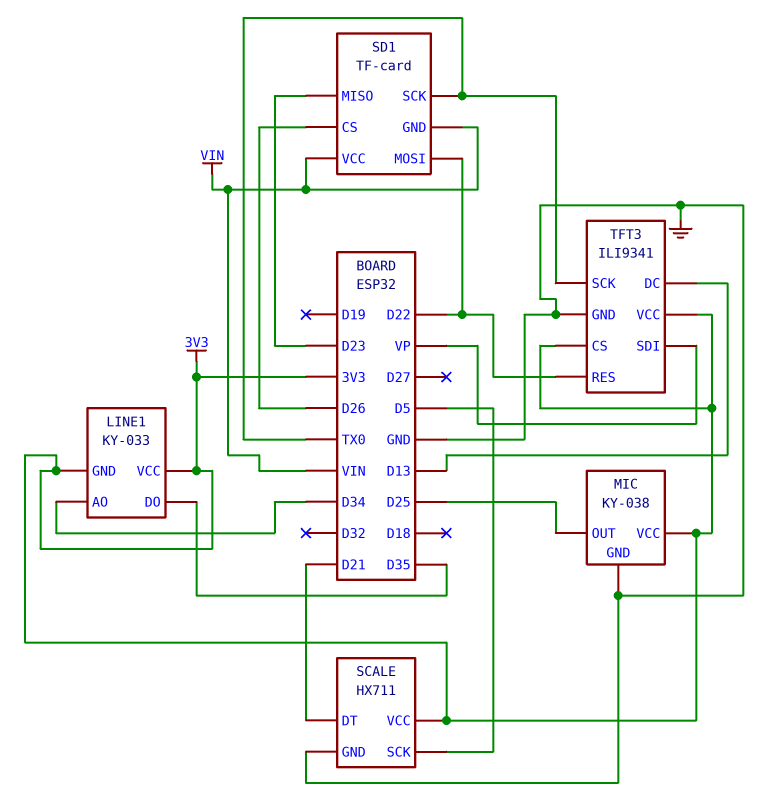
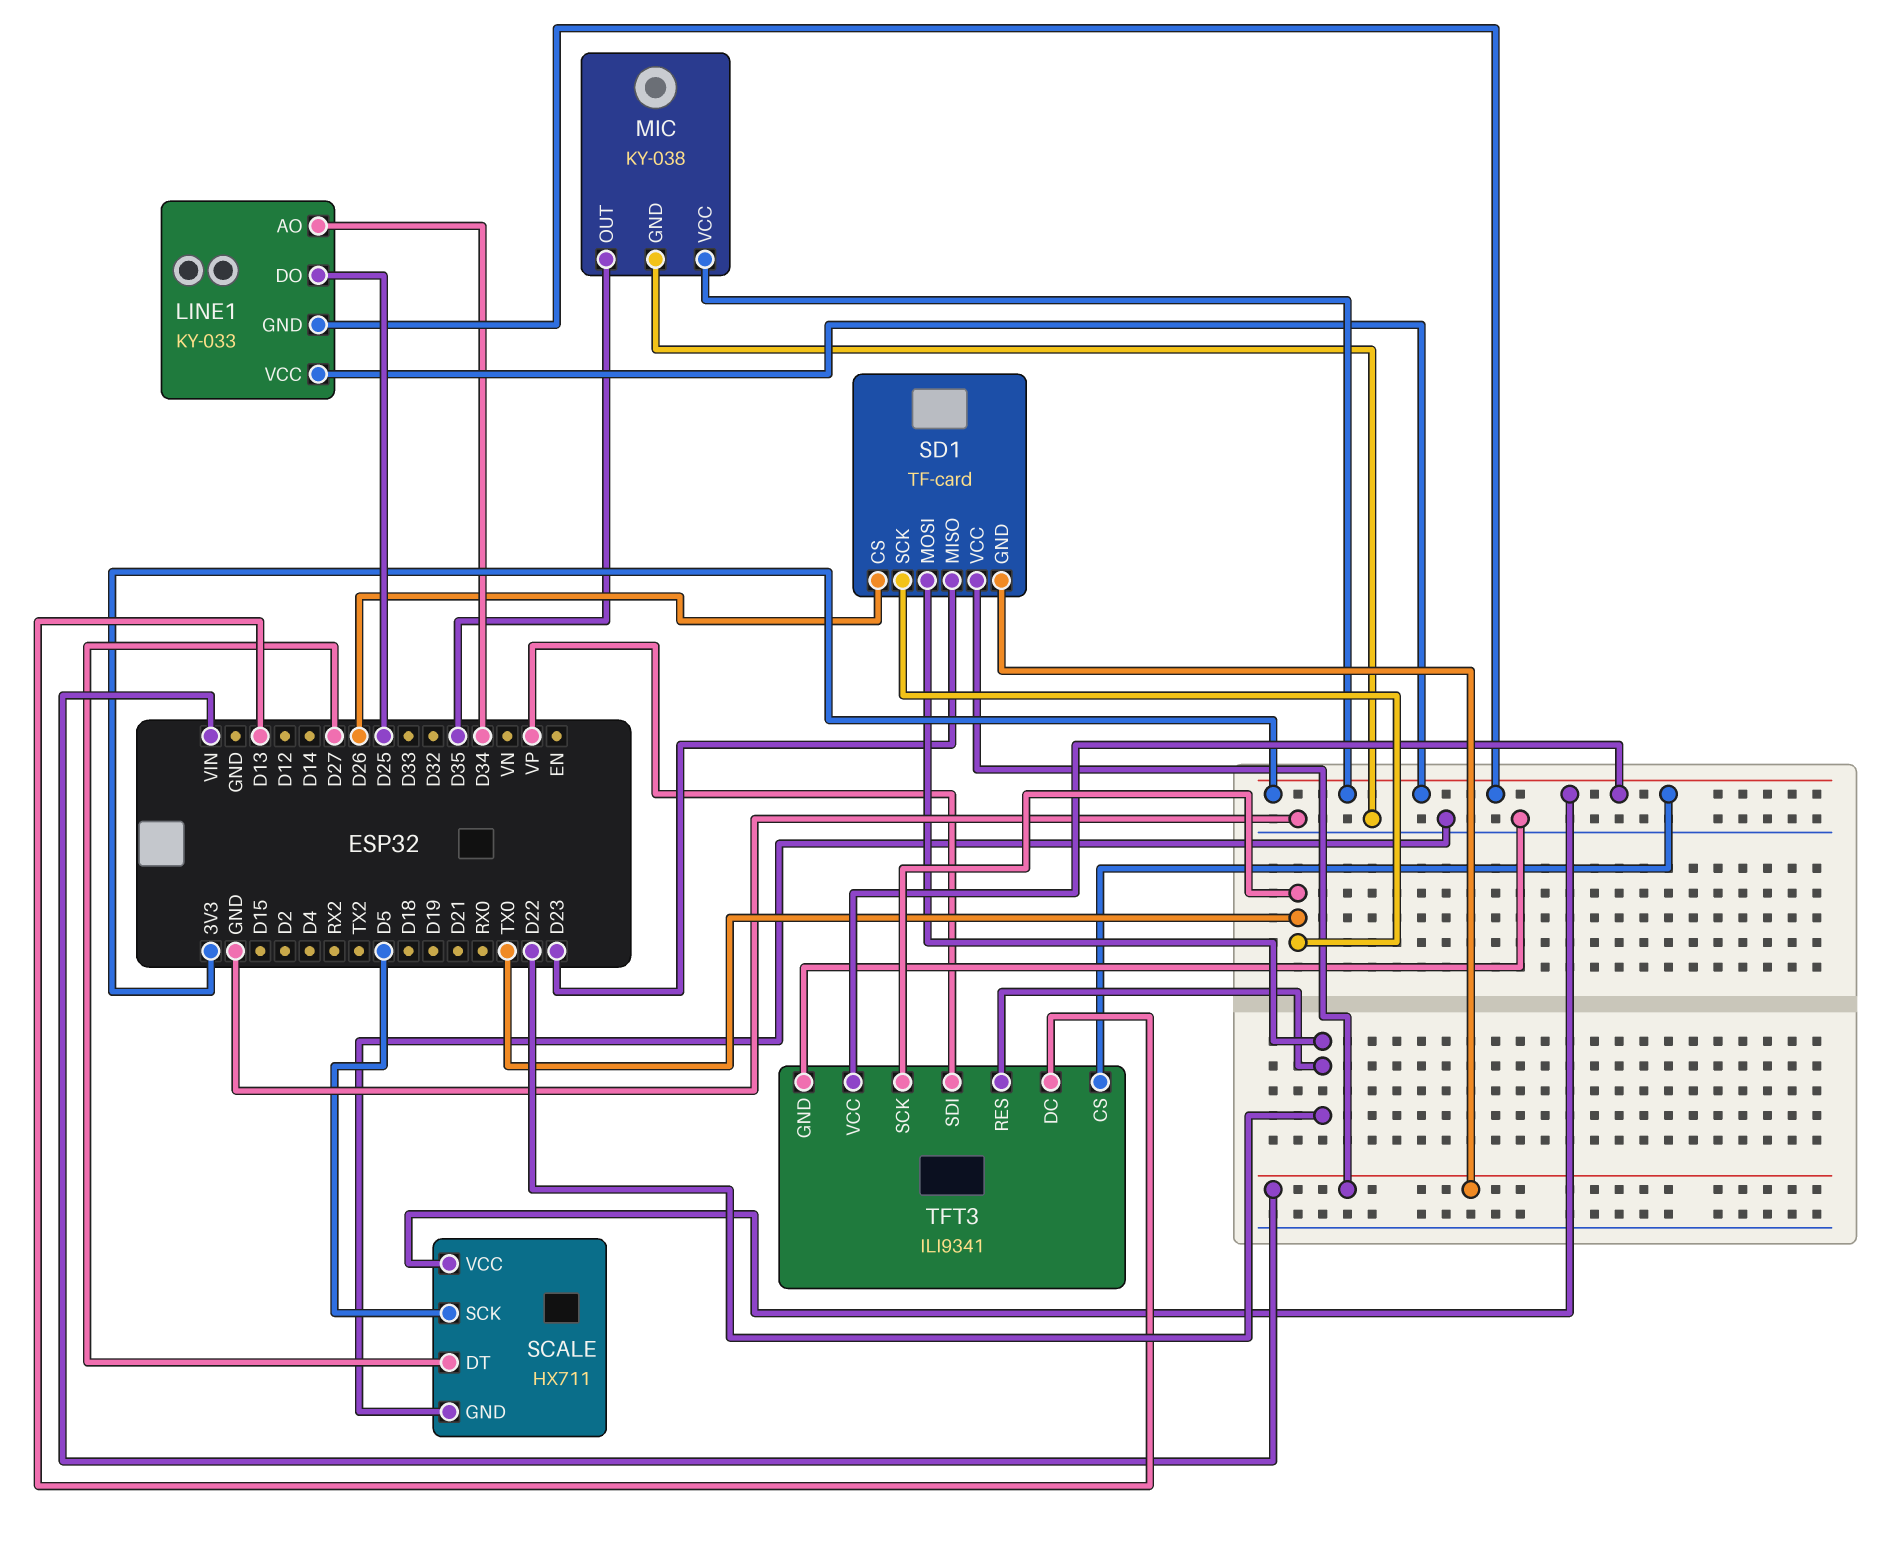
LINE1 pin DO: D35 -> D25
MIC pin OUT: D25 -> D35
SCALE pin DT: D21 -> D27

